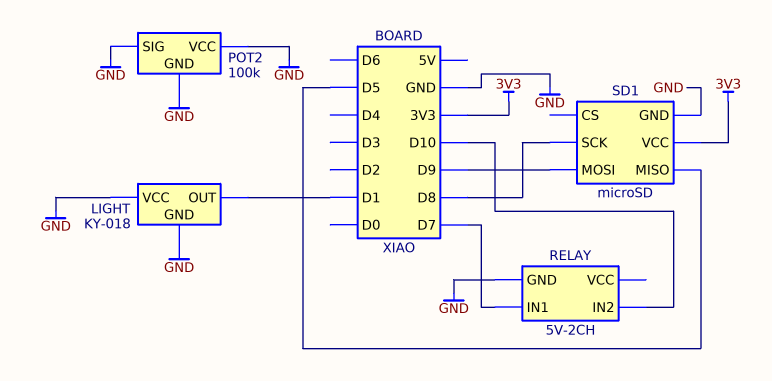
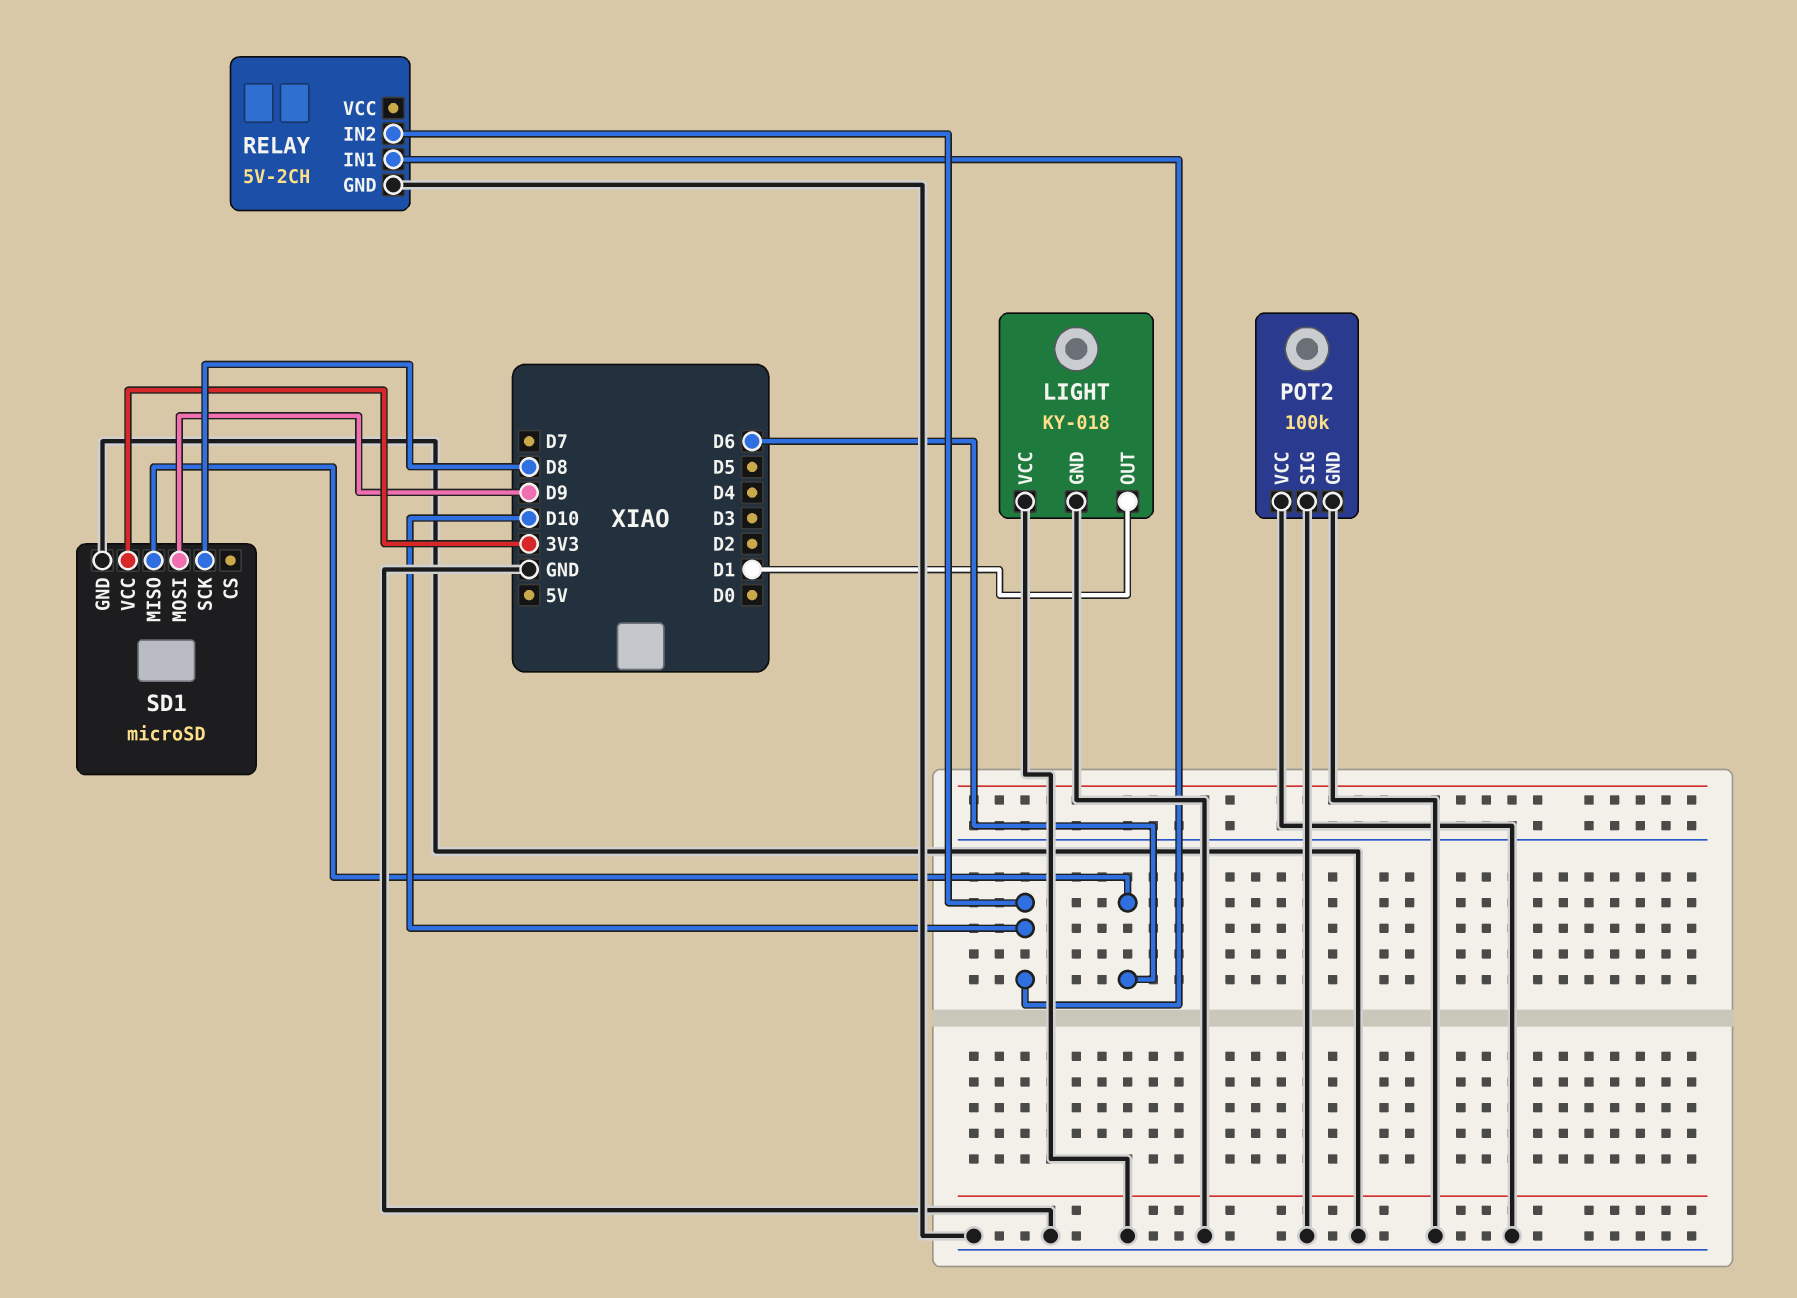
RELAY pin IN1: D7 -> D10
SD1 pin MISO: D5 -> D6

